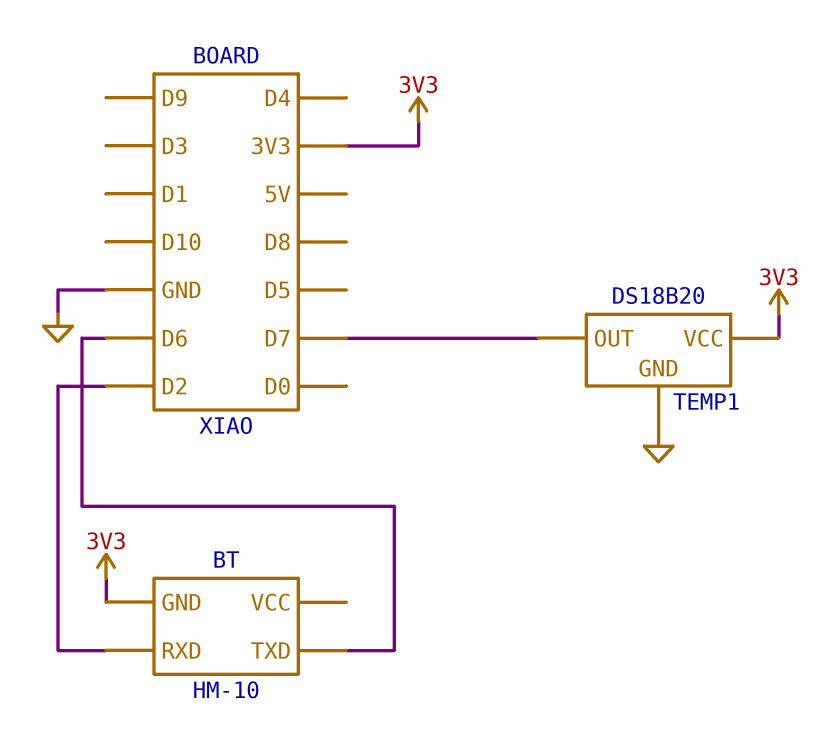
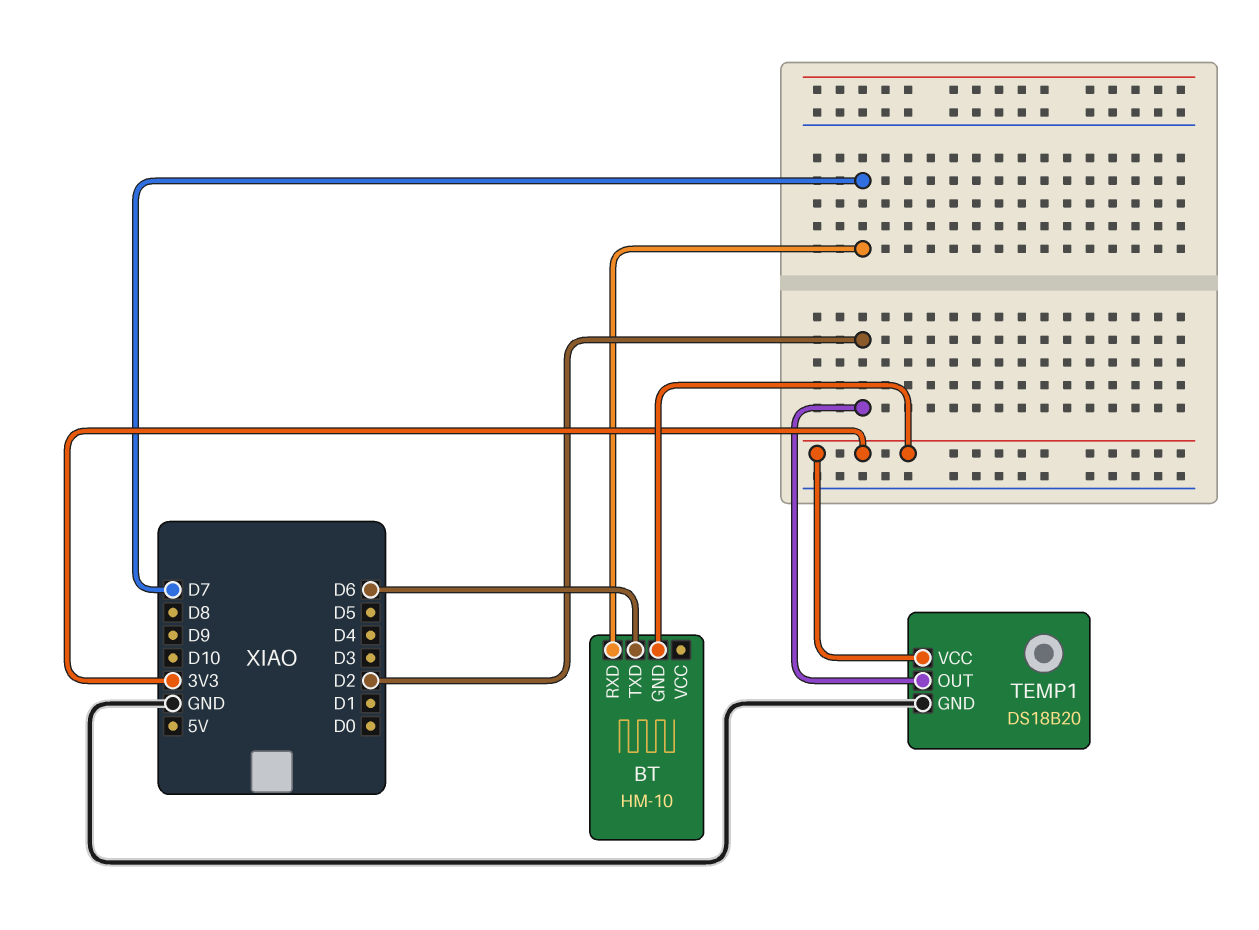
BT pin RXD: D2 -> D7
TEMP1 pin OUT: D7 -> D2

